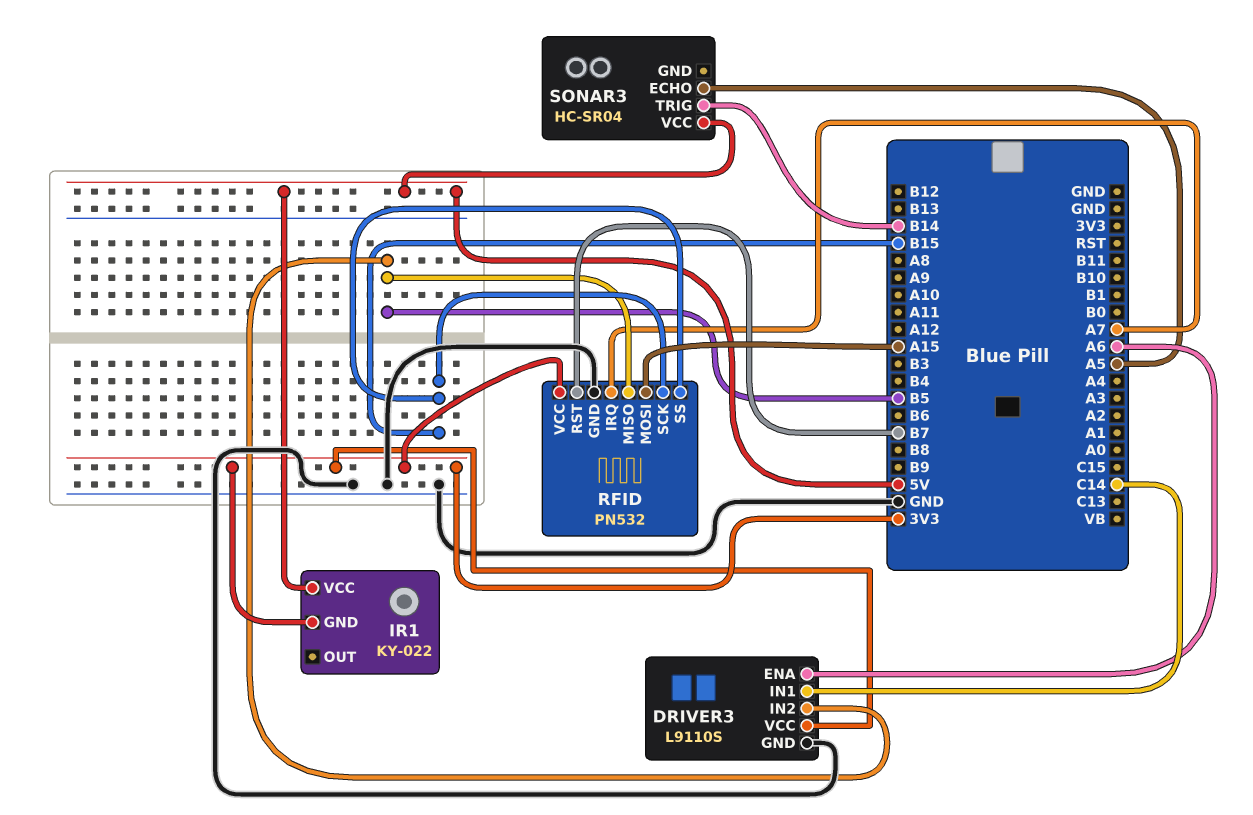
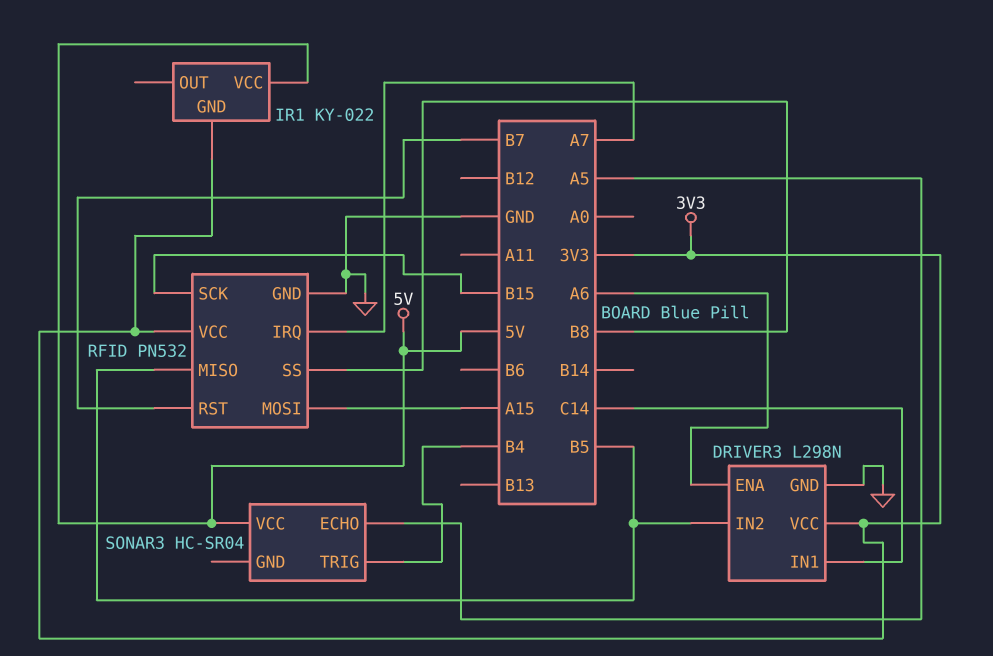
DRIVER3: L9110S -> L298N
RFID pin SS: B15 -> B8
SONAR3 pin TRIG: B14 -> B4

